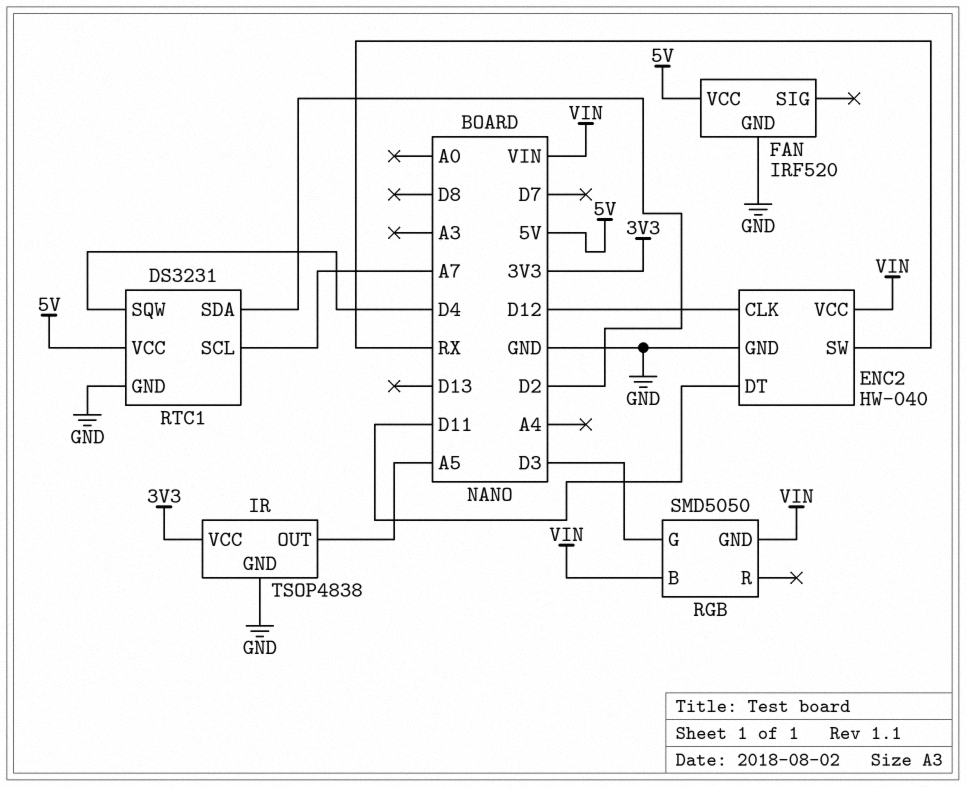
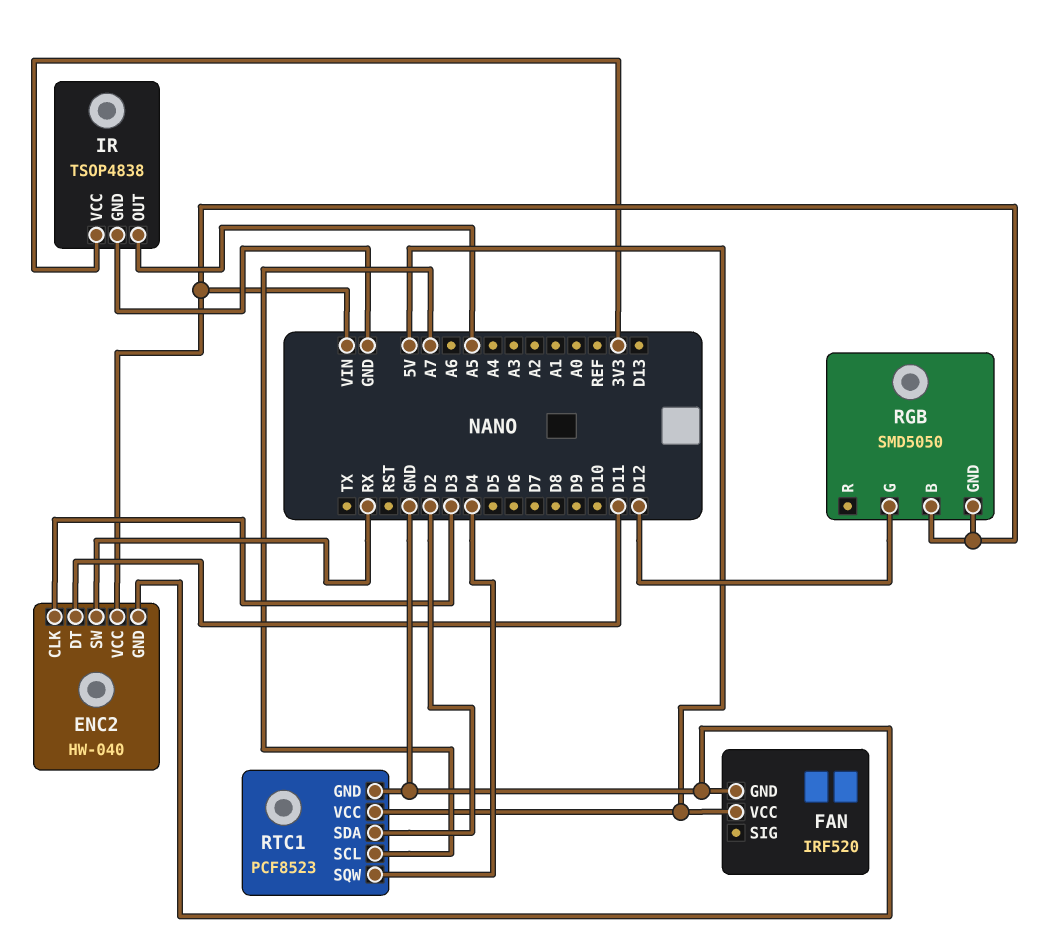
ENC2 pin CLK: D12 -> D3
RGB pin G: D3 -> D12
RTC1: DS3231 -> PCF8523

